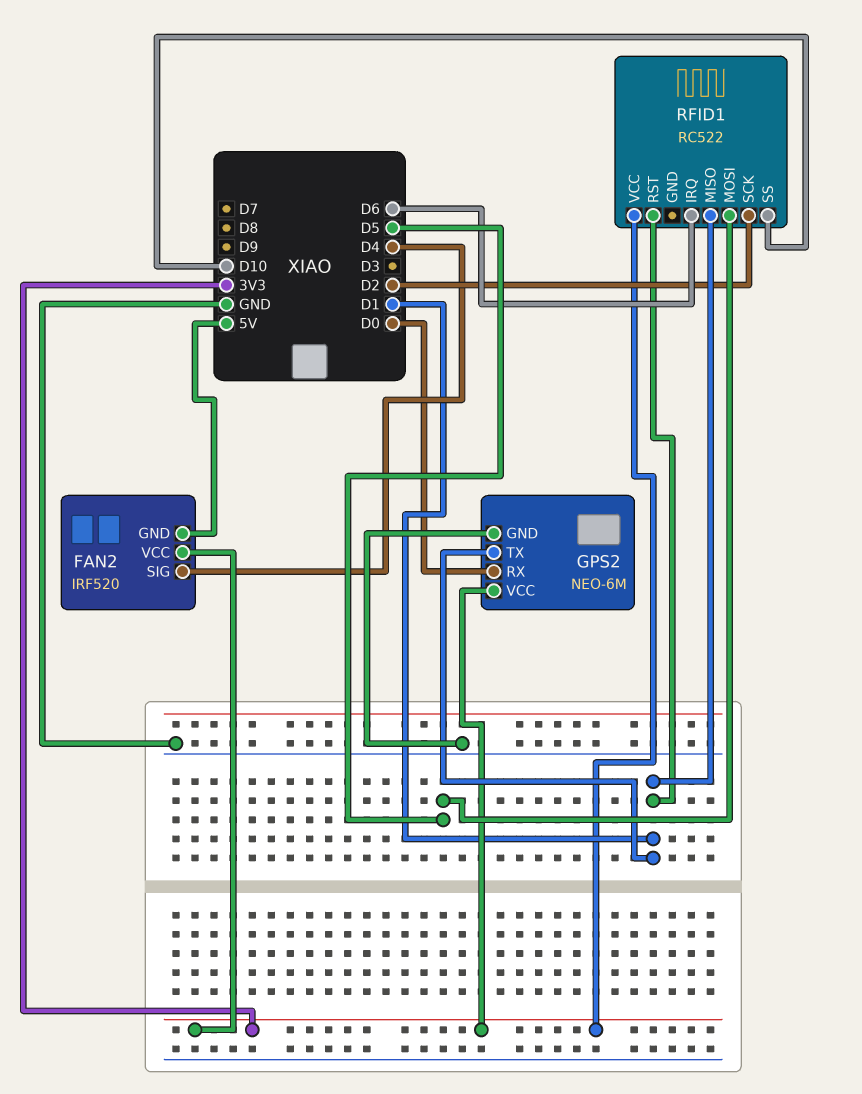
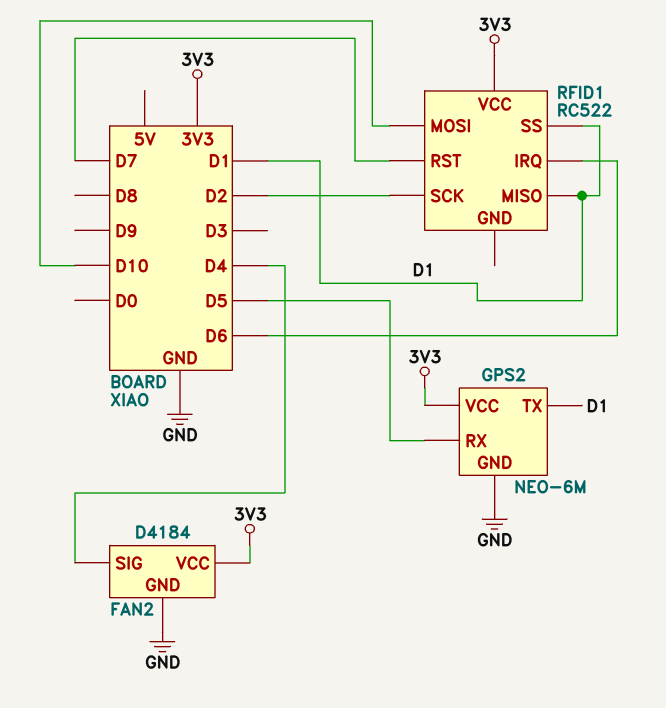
FAN2: IRF520 -> D4184
FAN2 pin GND: 5V -> GND
GPS2 pin RX: D0 -> D5
RFID1 pin MOSI: D5 -> D10
RFID1 pin RST: D1 -> D7
RFID1 pin SS: D10 -> D1

